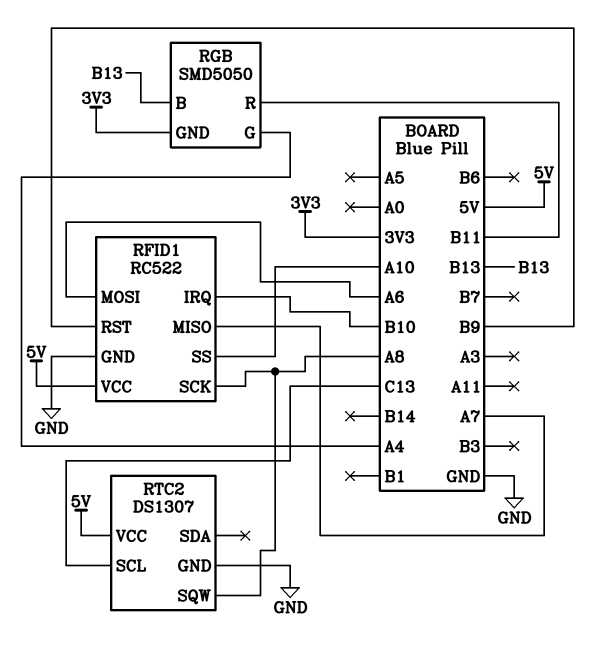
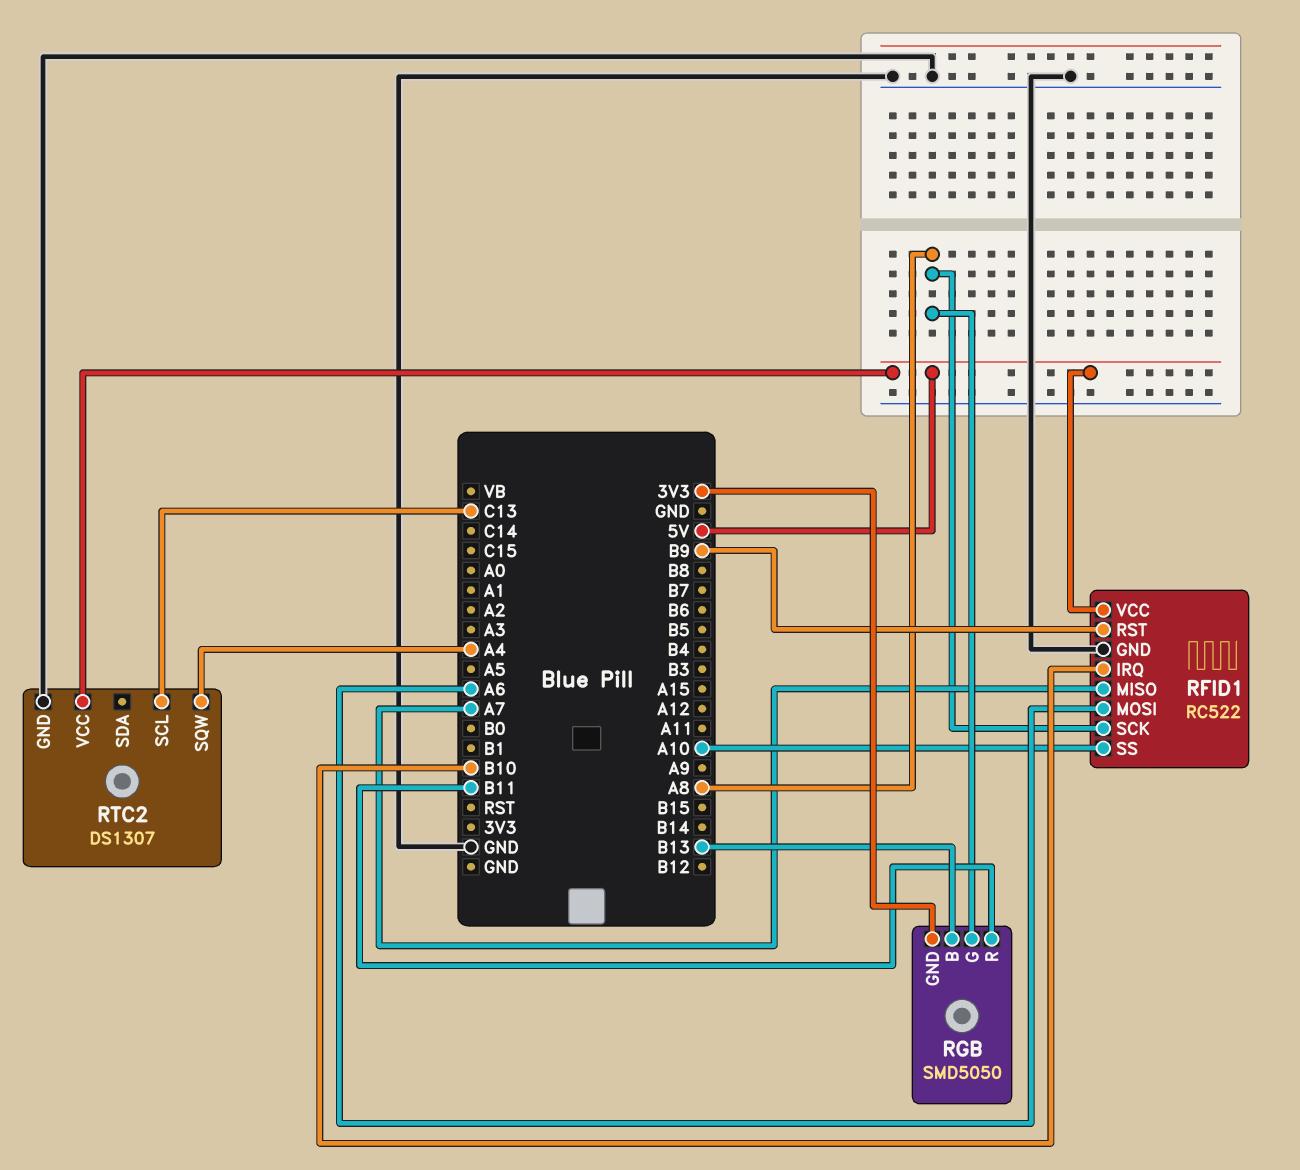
RGB pin G: A4 -> A8
RTC2 pin SQW: A8 -> A4

